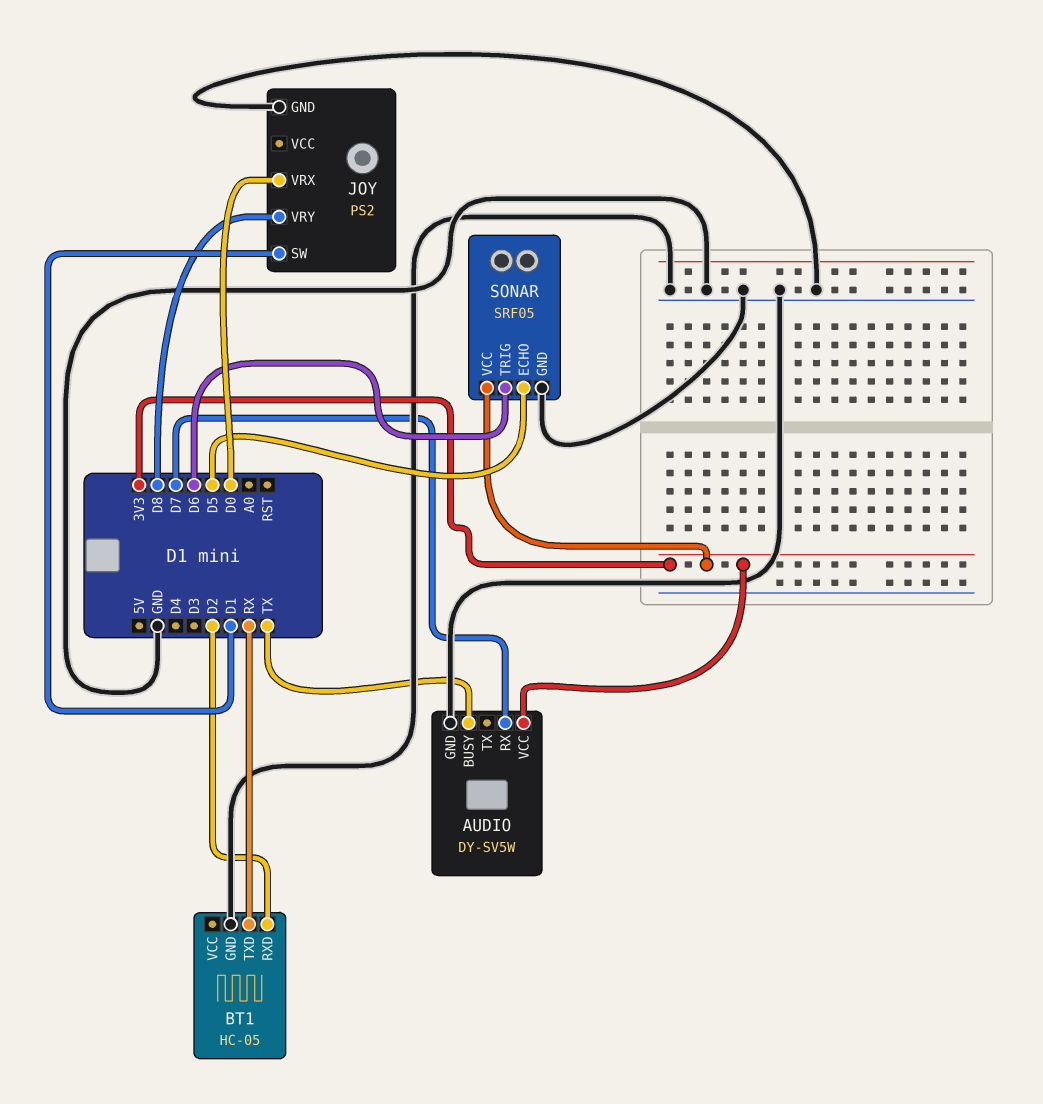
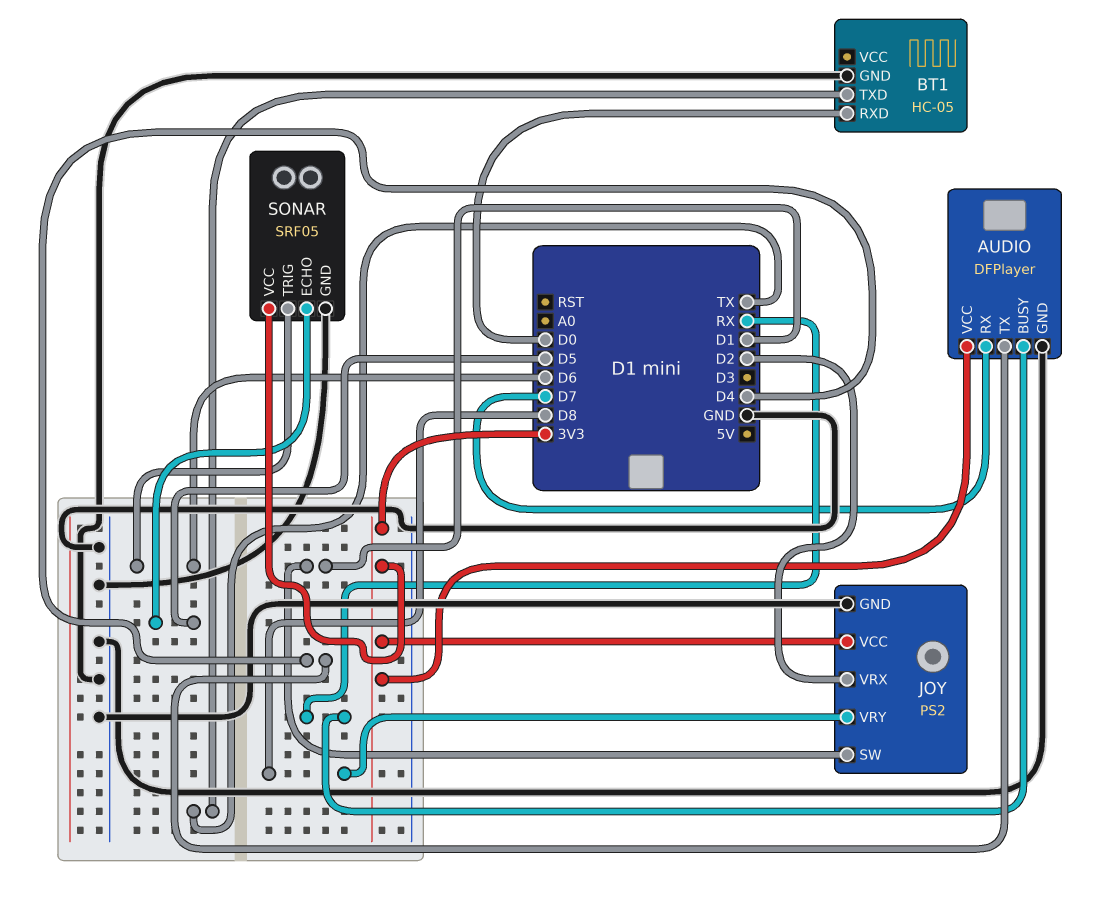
AUDIO: DY-SV5W -> DFPlayer
AUDIO pin BUSY: TX -> RX
AUDIO pin TX: none -> D4
BT1 pin RXD: D2 -> D0
BT1 pin TXD: RX -> TX
JOY pin VCC: none -> 3V3
JOY pin VRX: D0 -> D2

